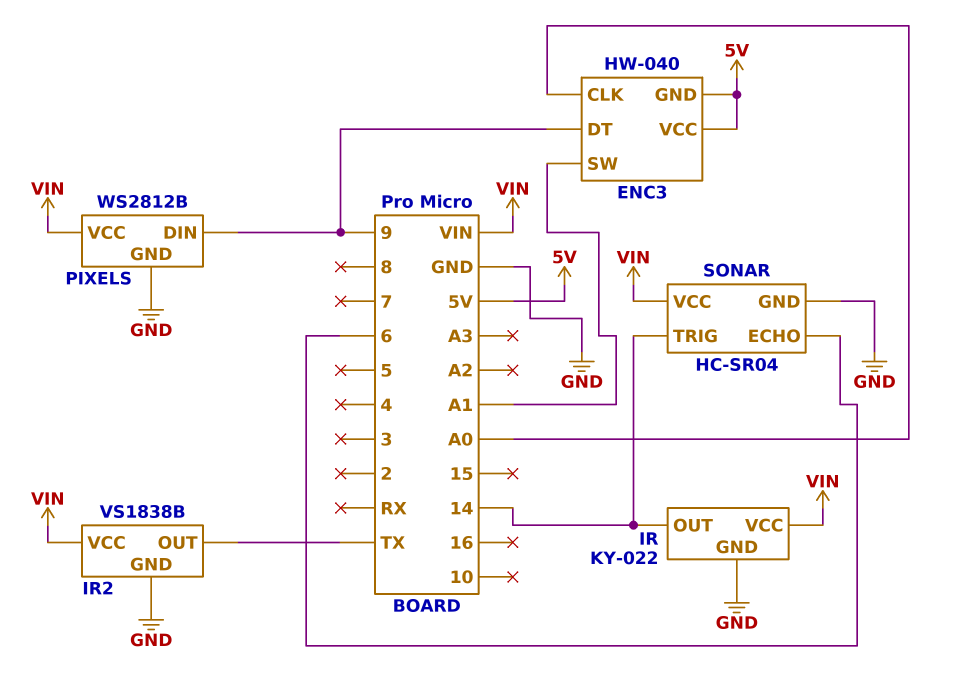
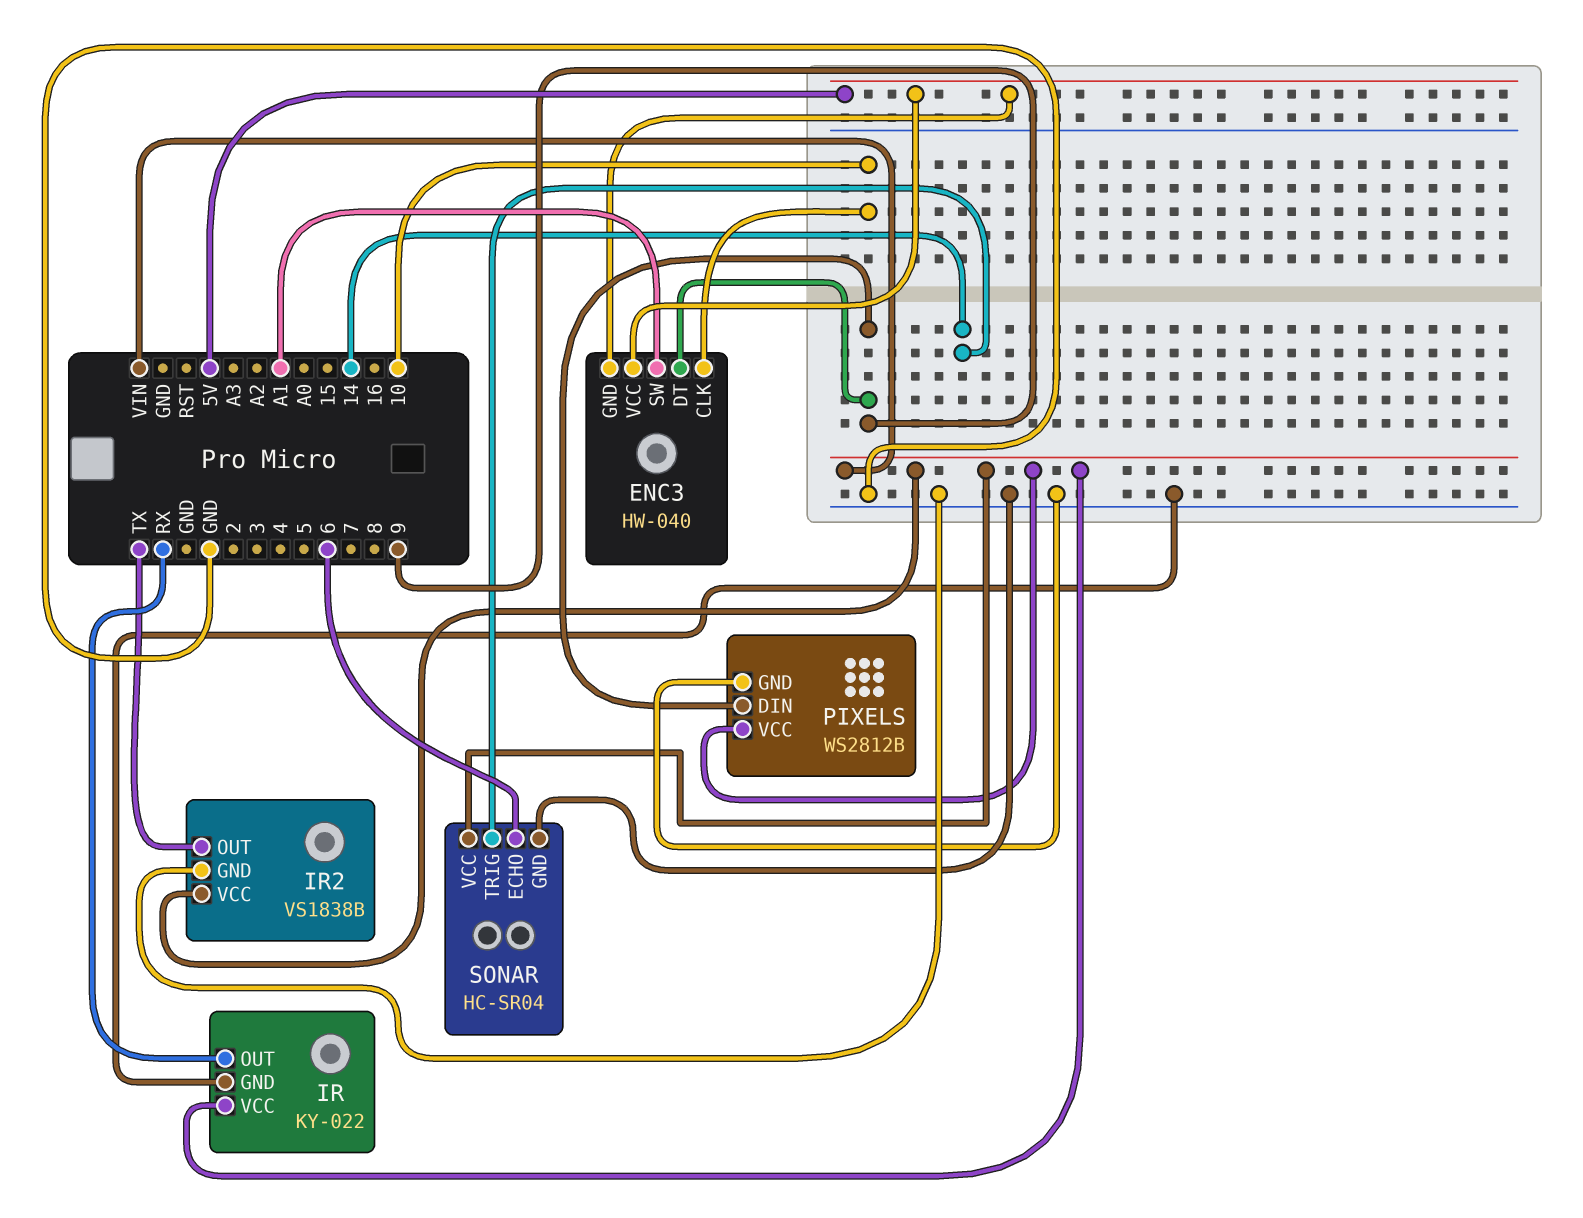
ENC3 pin CLK: A0 -> 10
IR pin OUT: 14 -> RX

